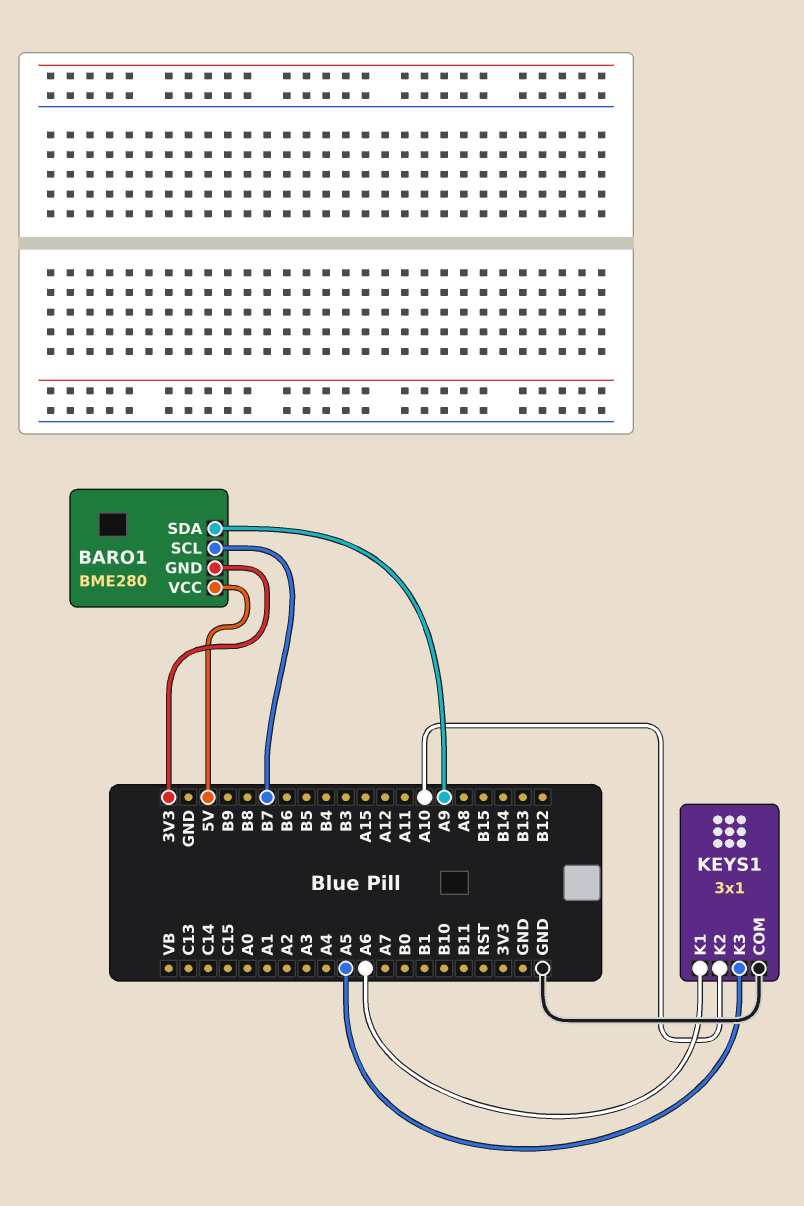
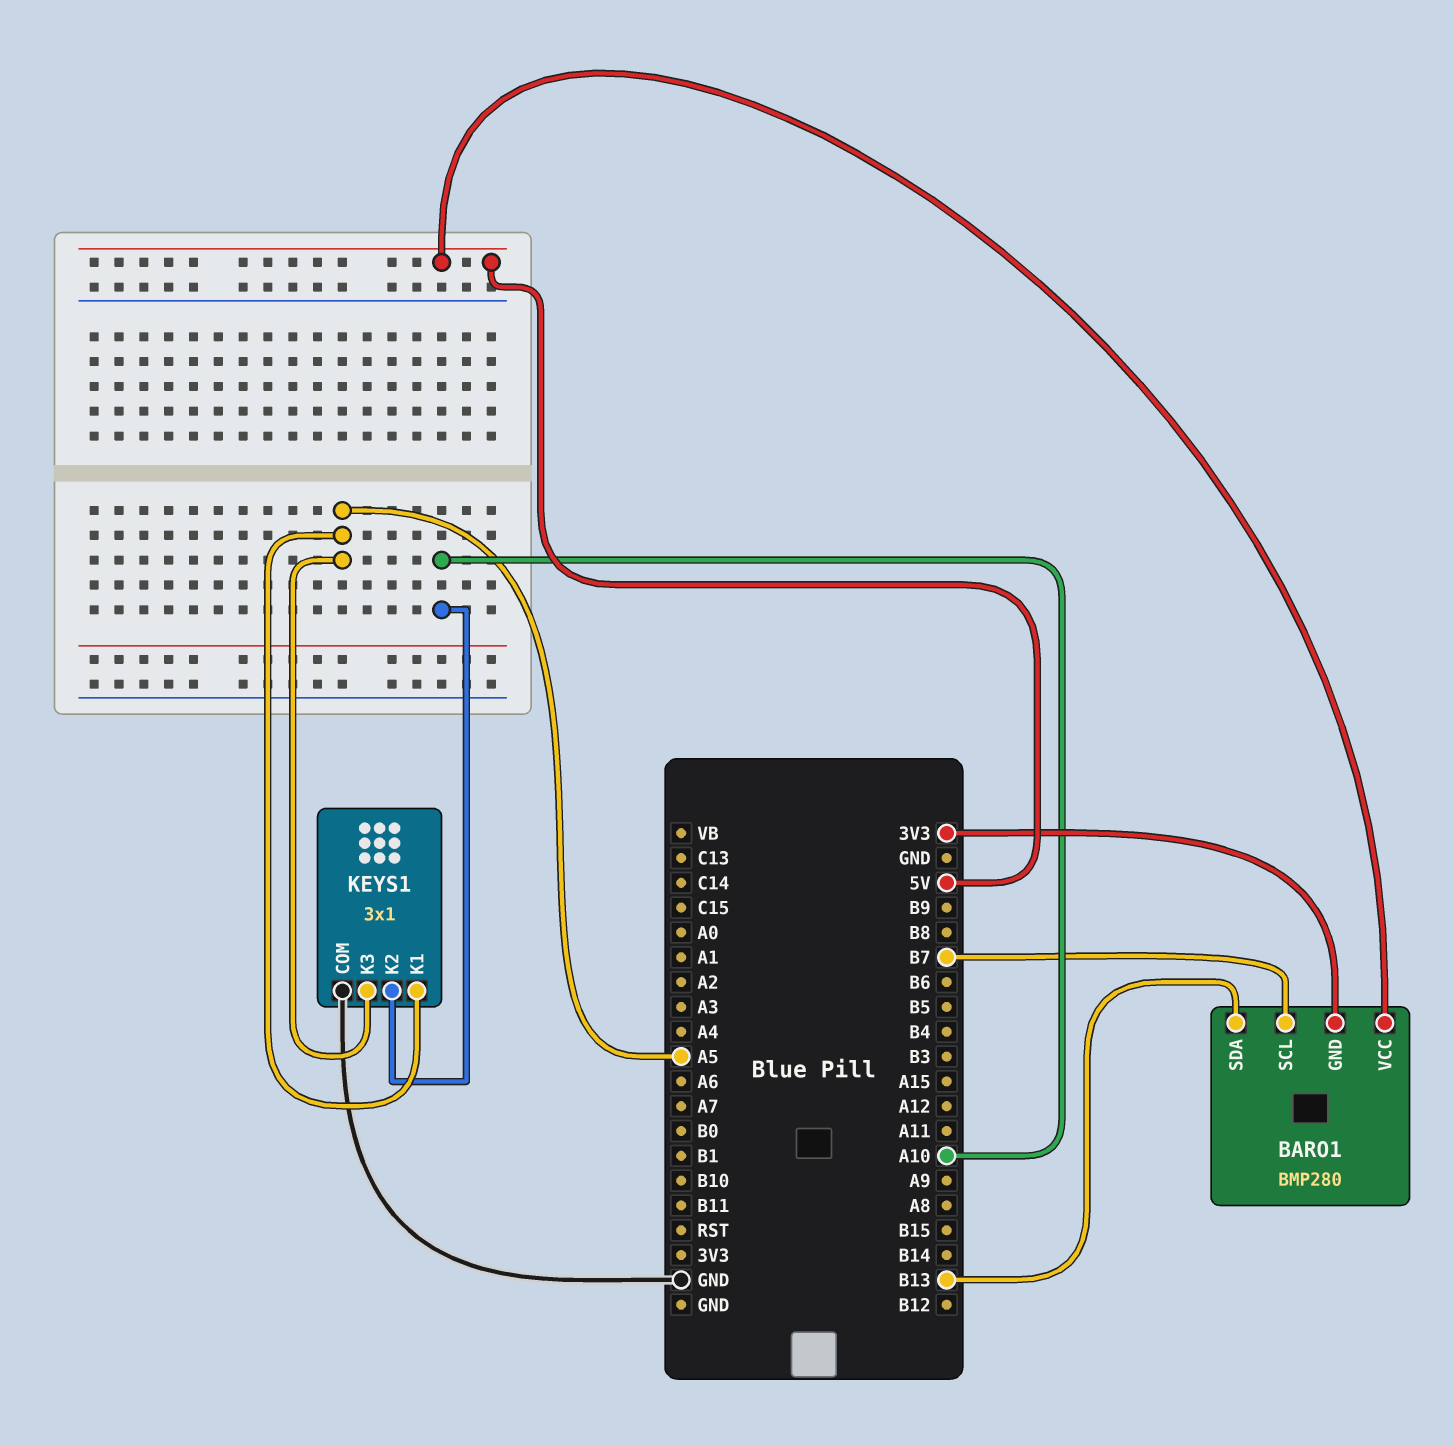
BARO1: BME280 -> BMP280
BARO1 pin SDA: A9 -> B13
KEYS1 pin K1: A6 -> A5

